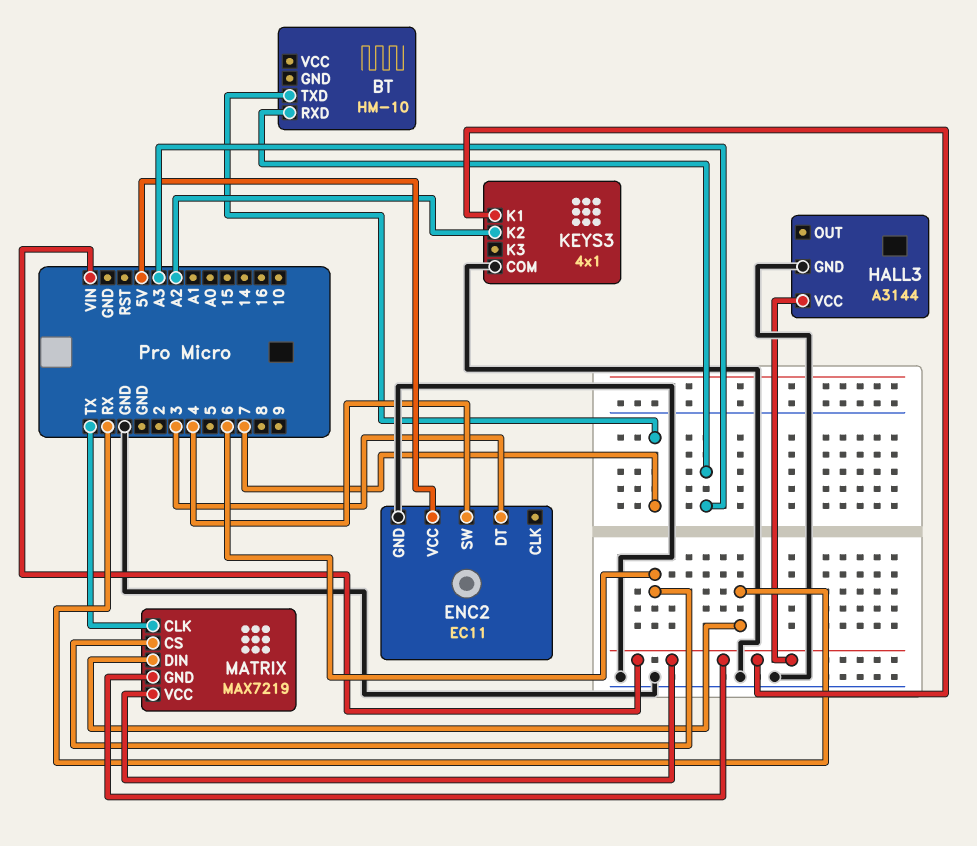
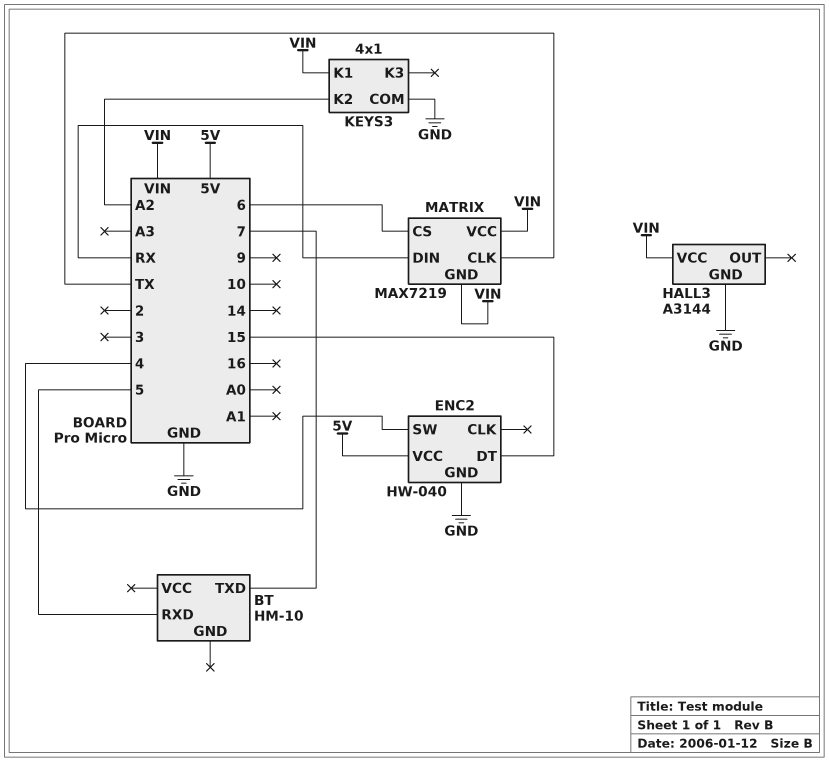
BT pin RXD: A3 -> 5
ENC2: EC11 -> HW-040
ENC2 pin DT: 3 -> 15

